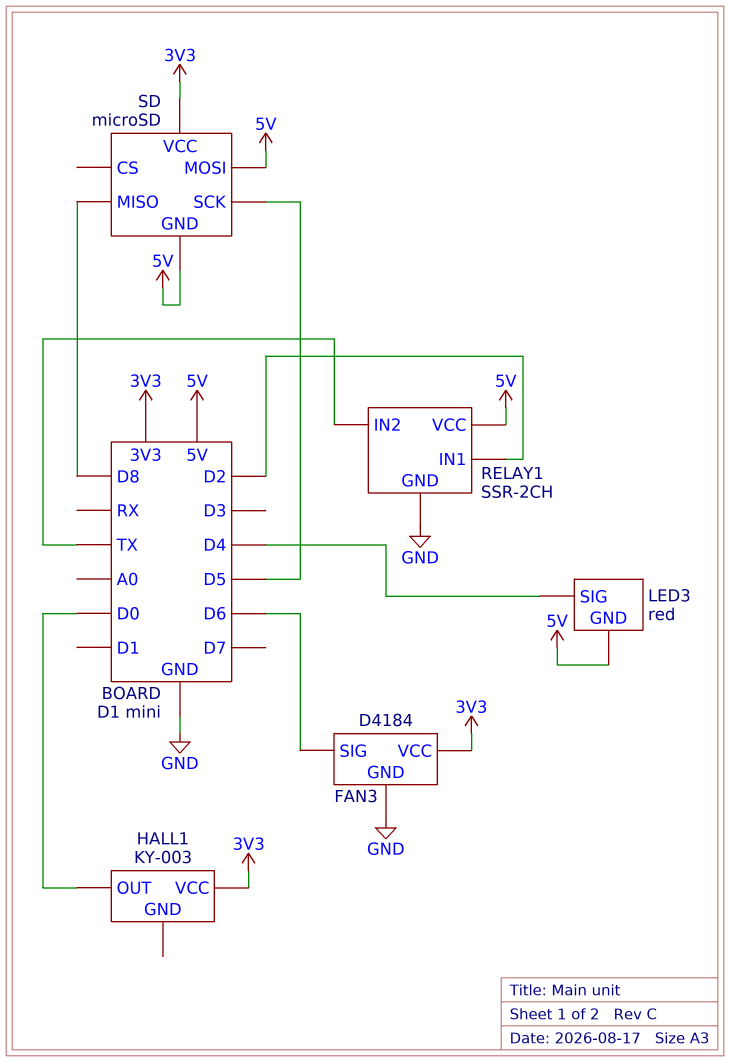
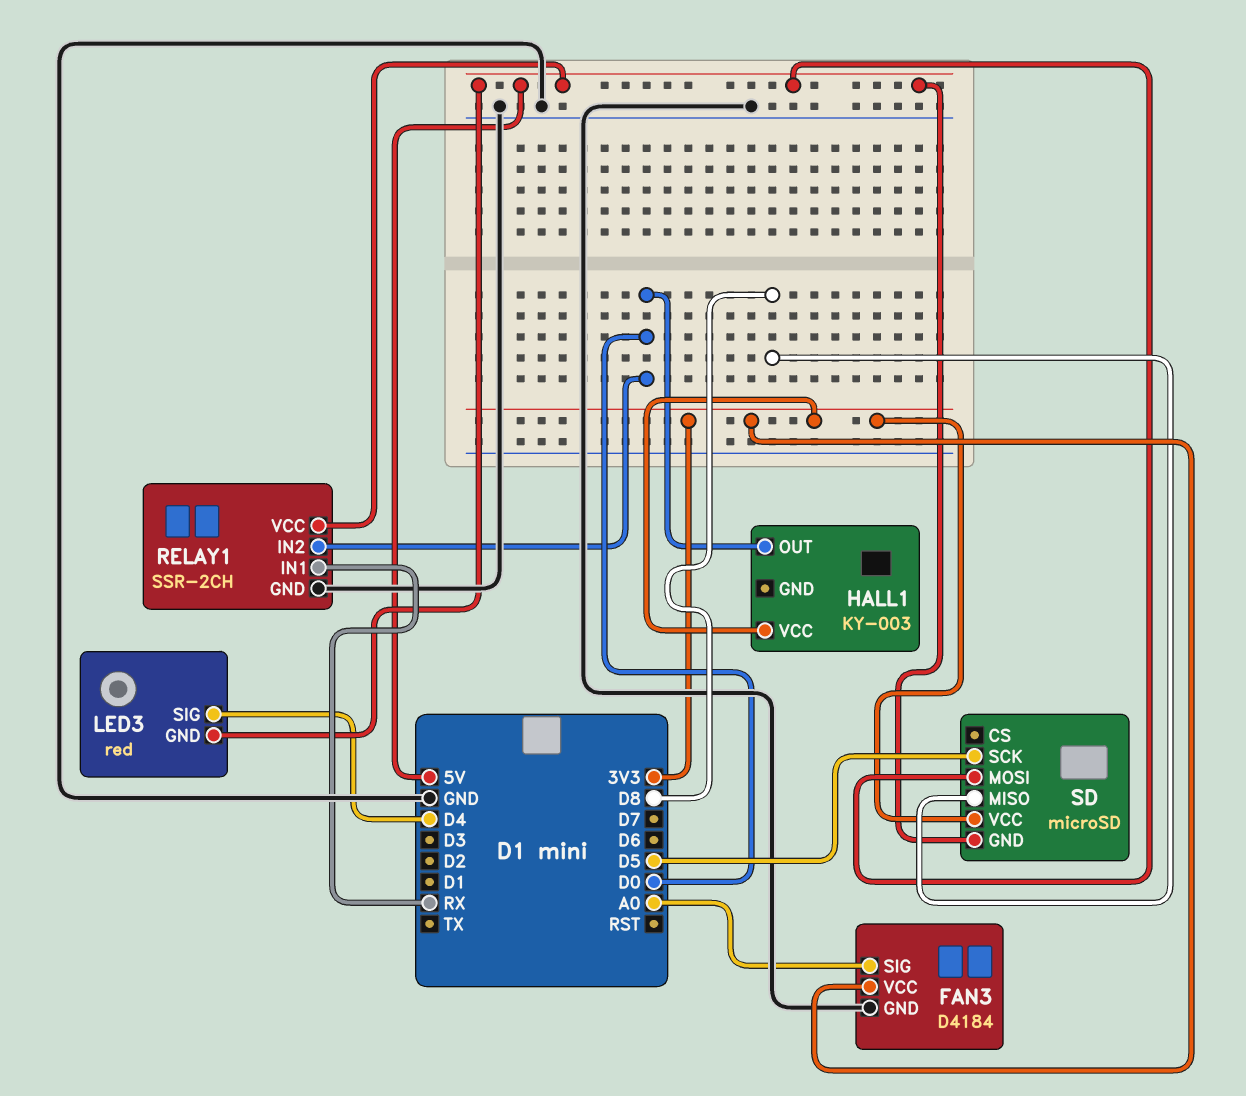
FAN3 pin SIG: D6 -> A0
RELAY1 pin IN1: D2 -> RX
RELAY1 pin IN2: TX -> D0

